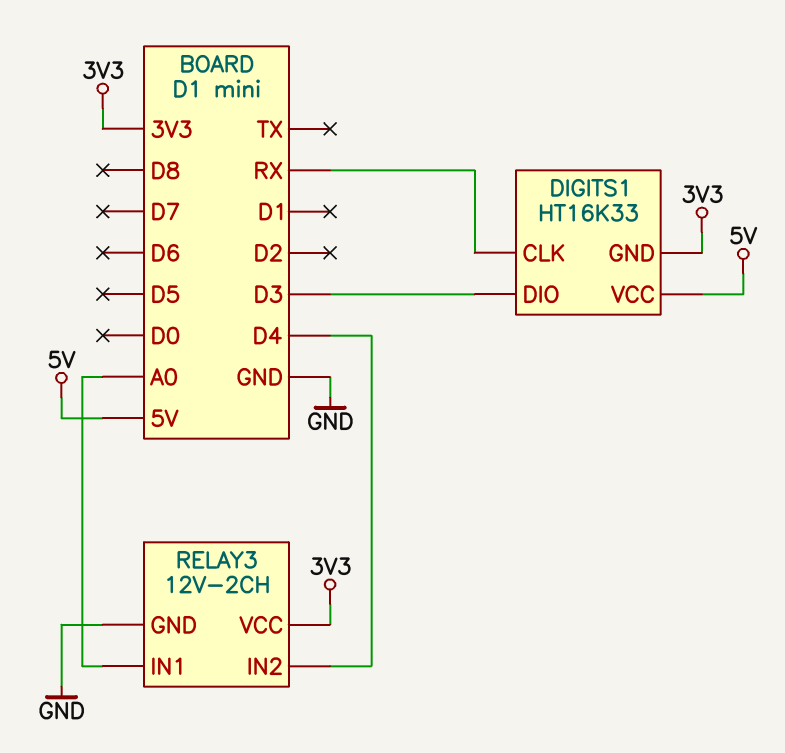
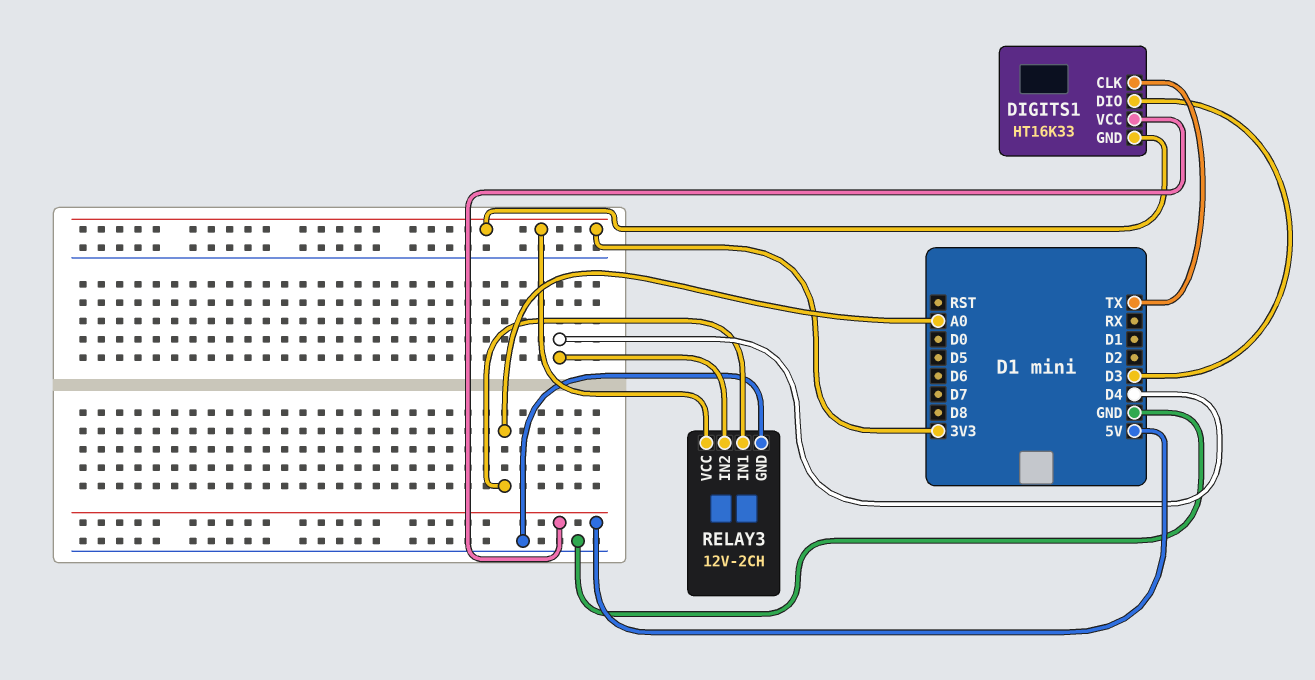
DIGITS1 pin CLK: RX -> TX

